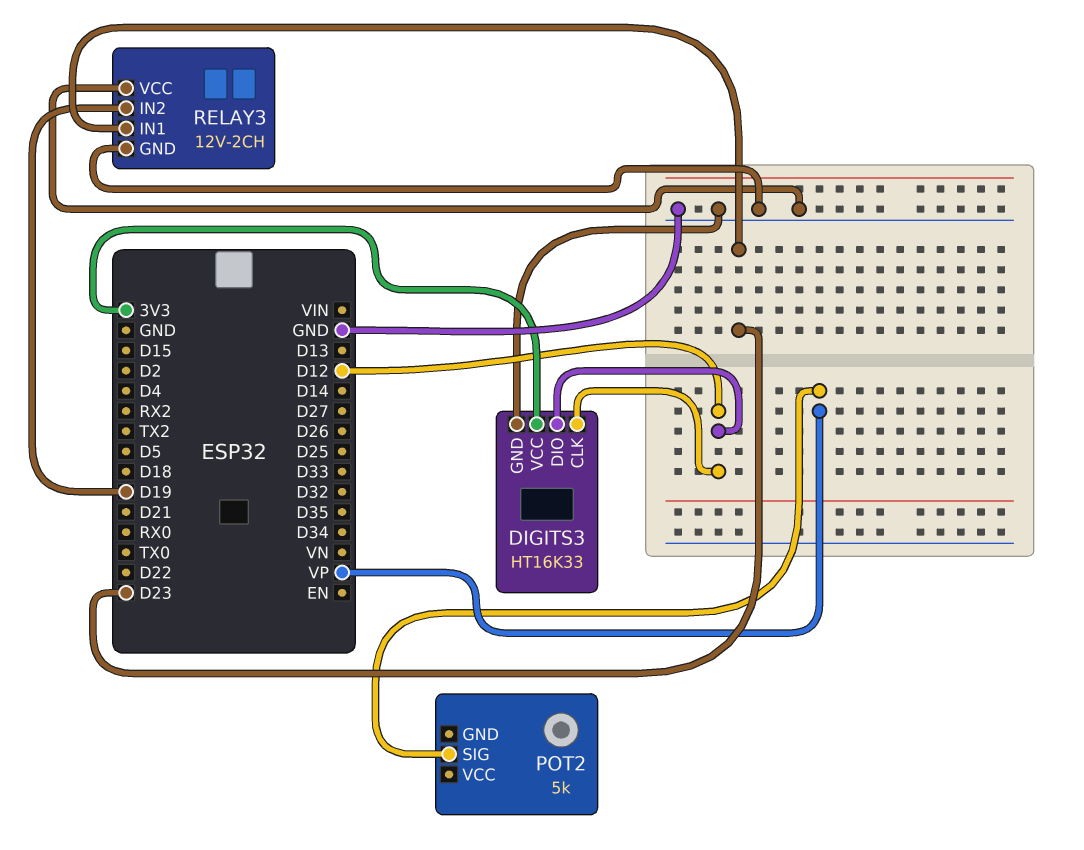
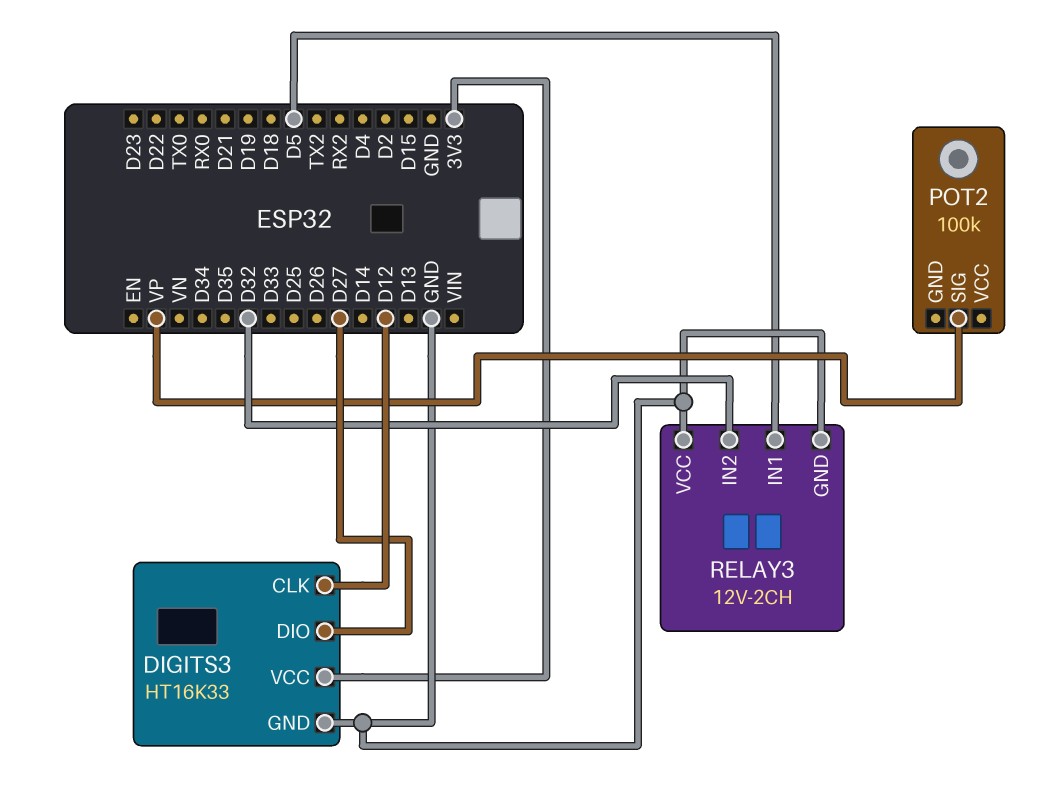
DIGITS3 pin DIO: D12 -> D27
POT2: 5k -> 100k
RELAY3 pin IN1: D23 -> D5
RELAY3 pin IN2: D19 -> D32

